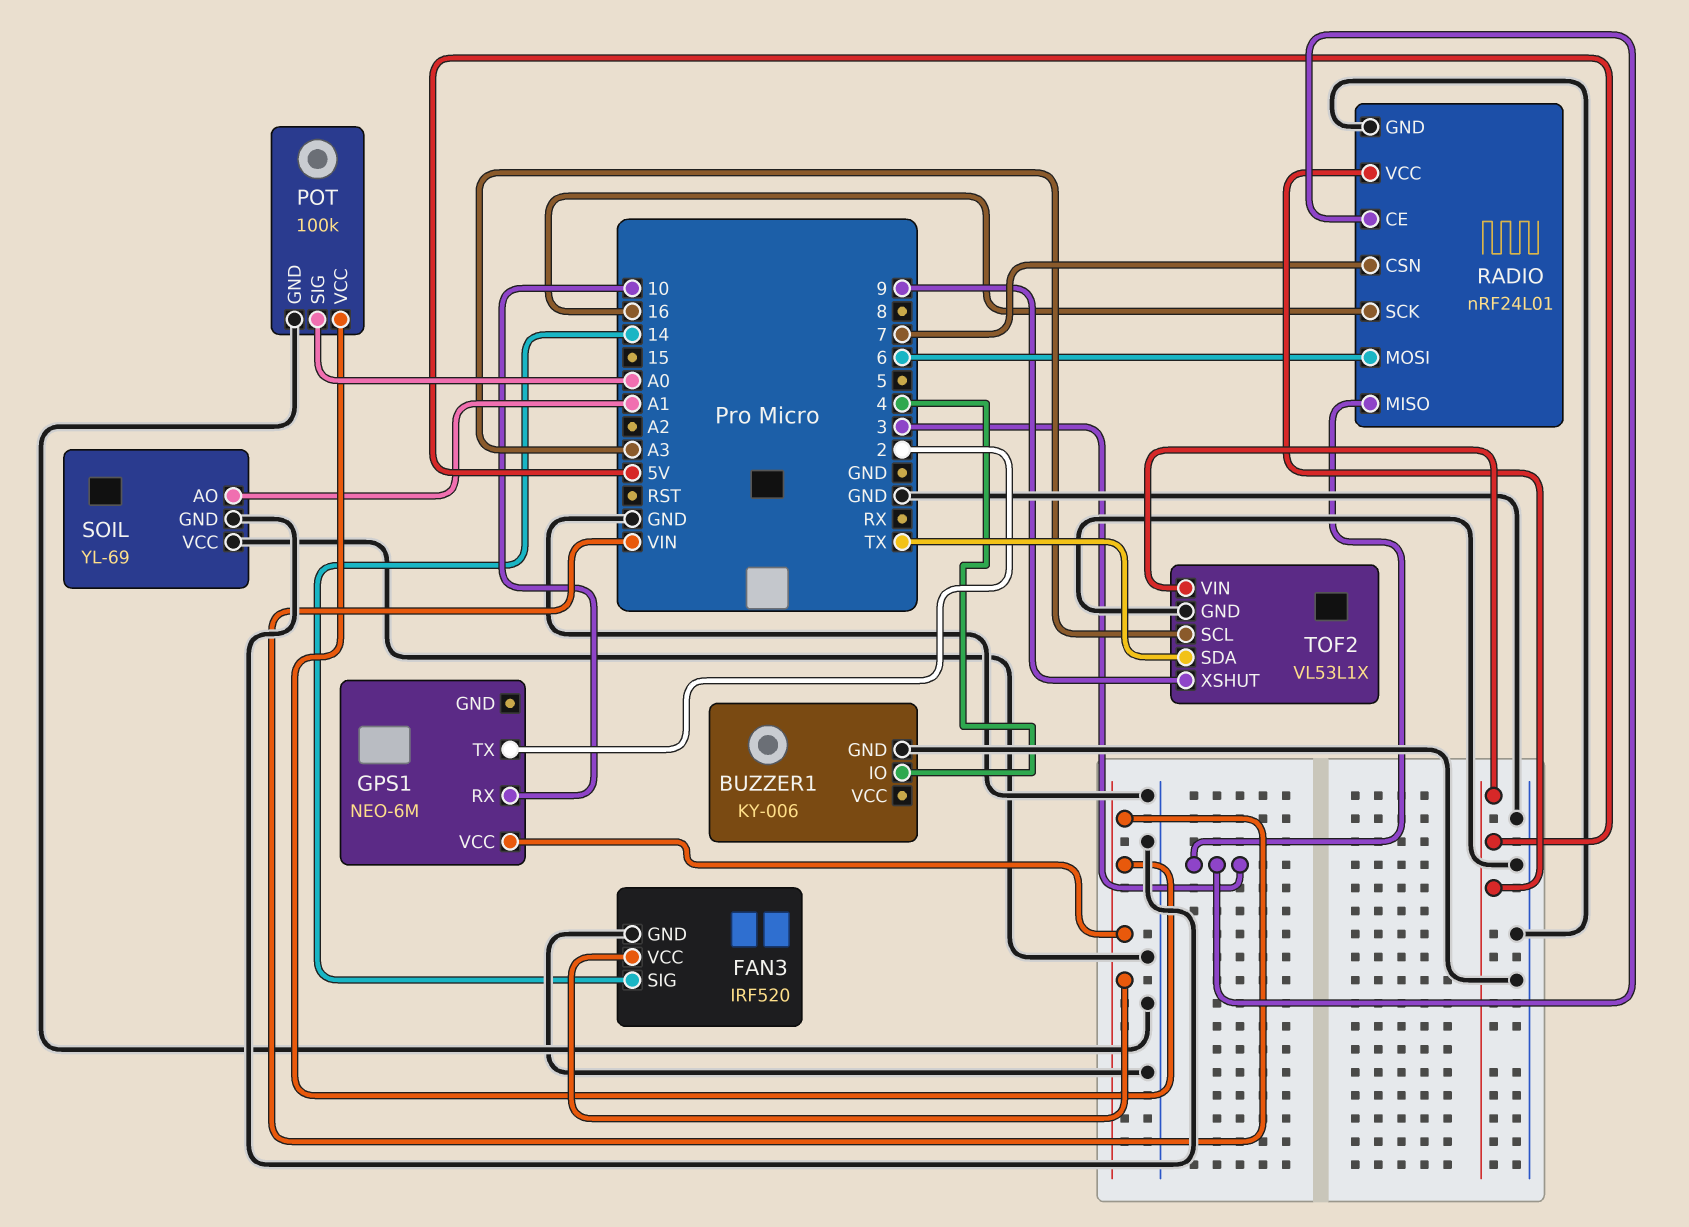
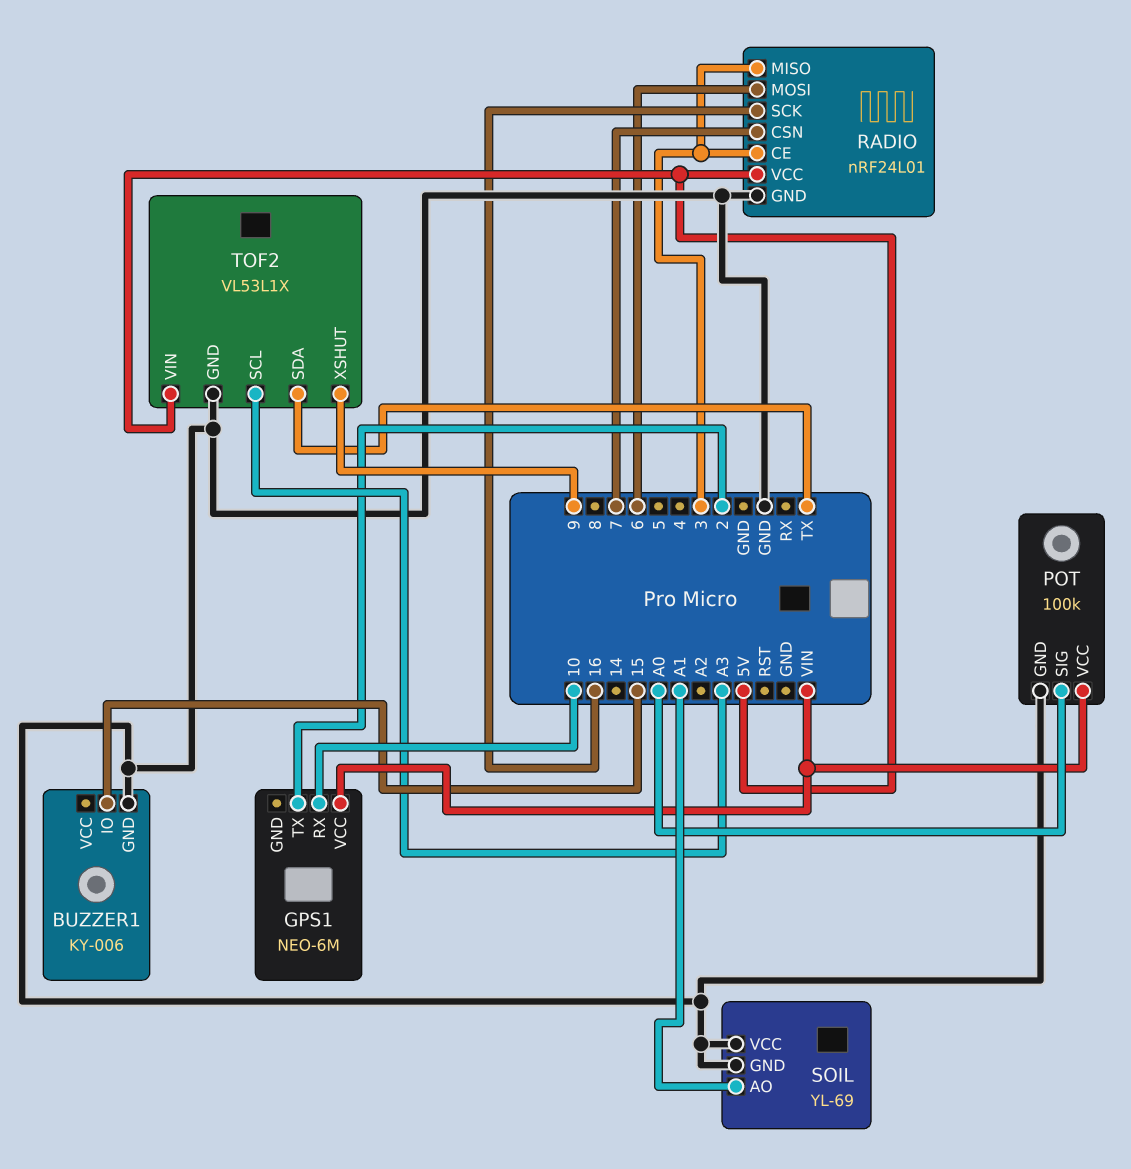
BUZZER1 pin IO: 4 -> 15
FAN3: IRF520 -> none
FAN3 pin GND: GND -> none
FAN3 pin SIG: 14 -> none
FAN3 pin VCC: VIN -> none

